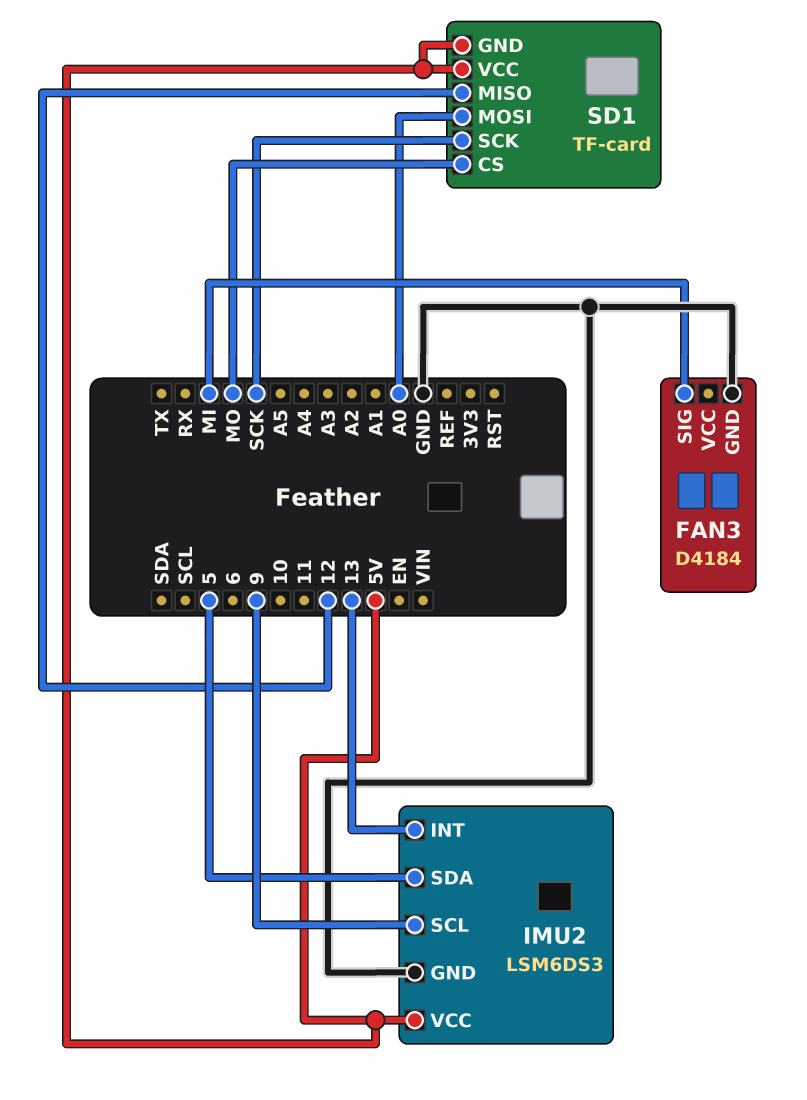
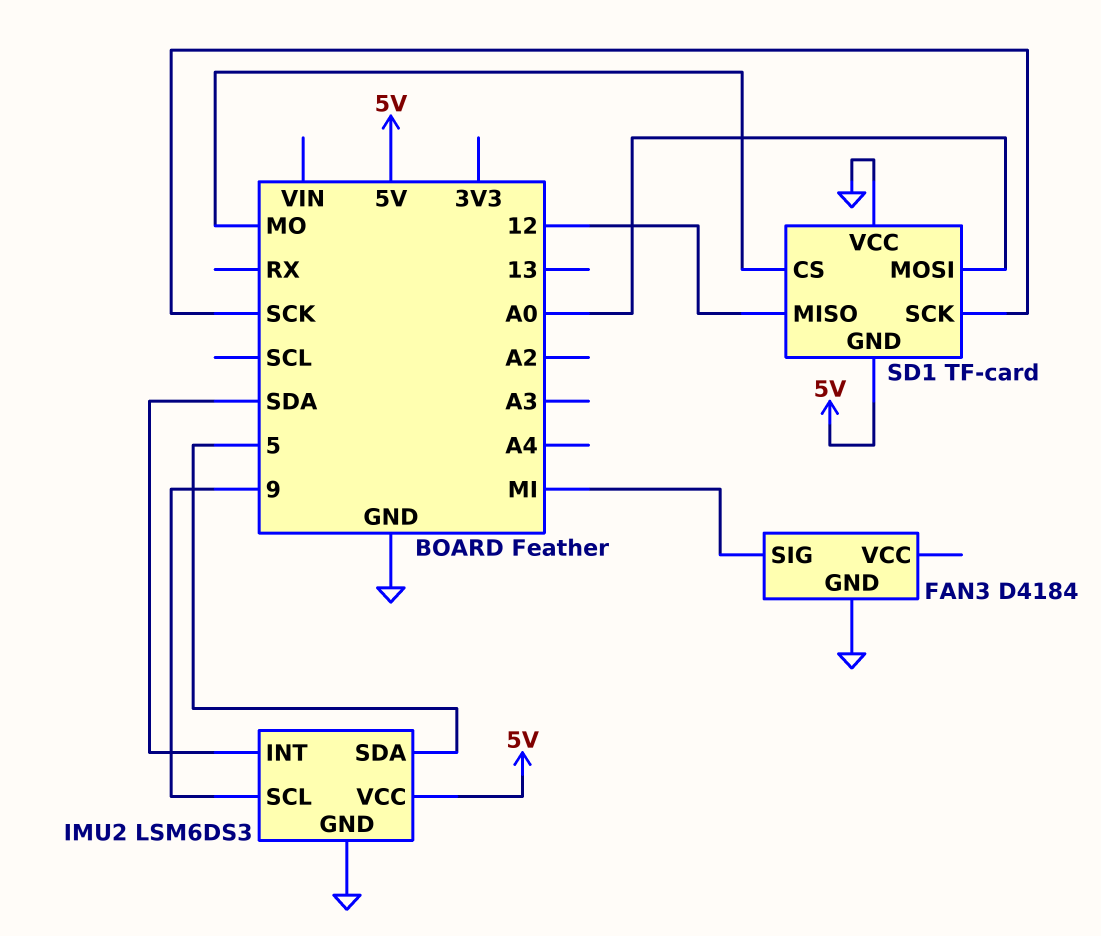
IMU2 pin INT: 13 -> SDA
SD1 pin VCC: 5V -> GND

